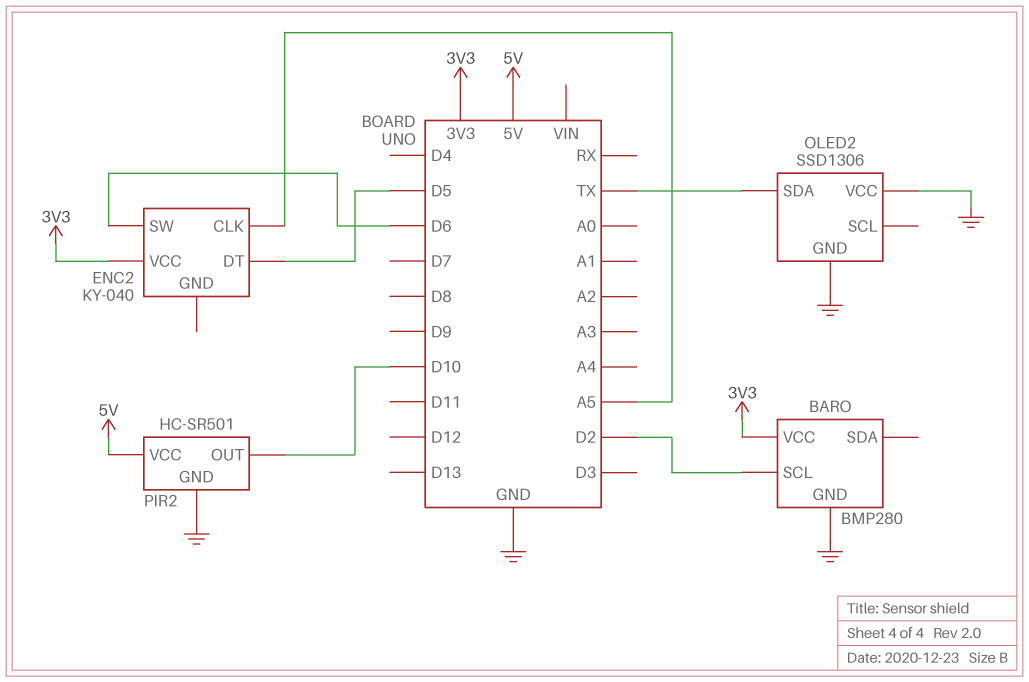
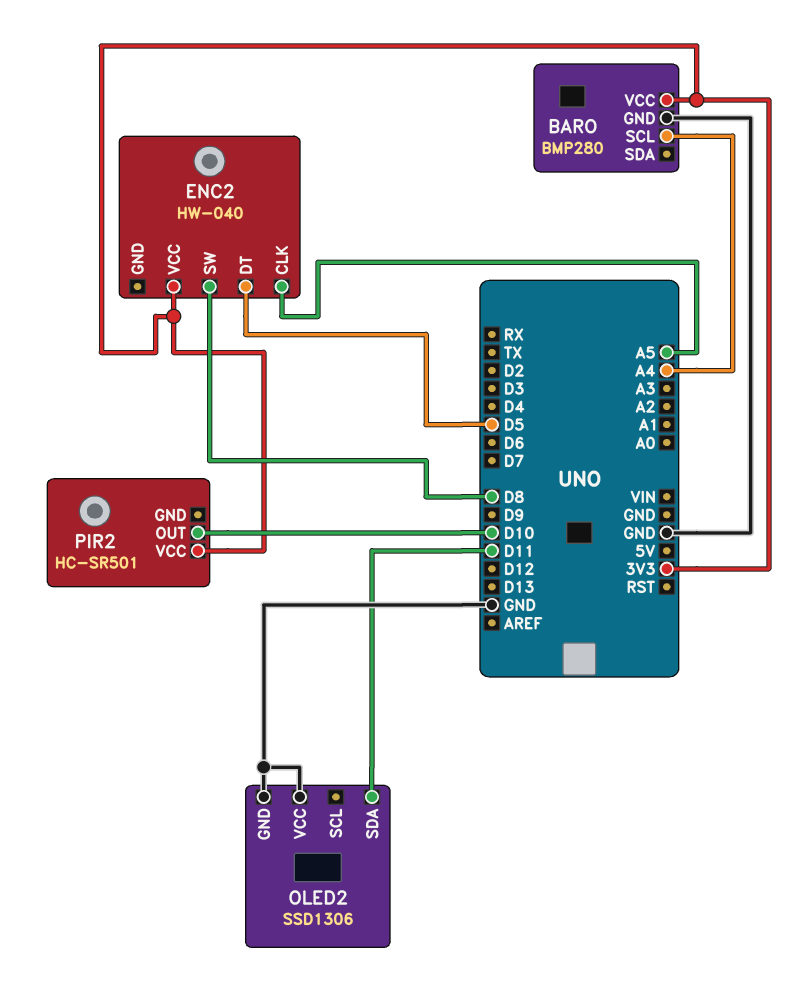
BARO pin SCL: D2 -> A4
ENC2: KY-040 -> HW-040
ENC2 pin SW: D6 -> D8
OLED2 pin SDA: TX -> D11
PIR2 pin GND: GND -> none
PIR2 pin VCC: 5V -> 3V3

